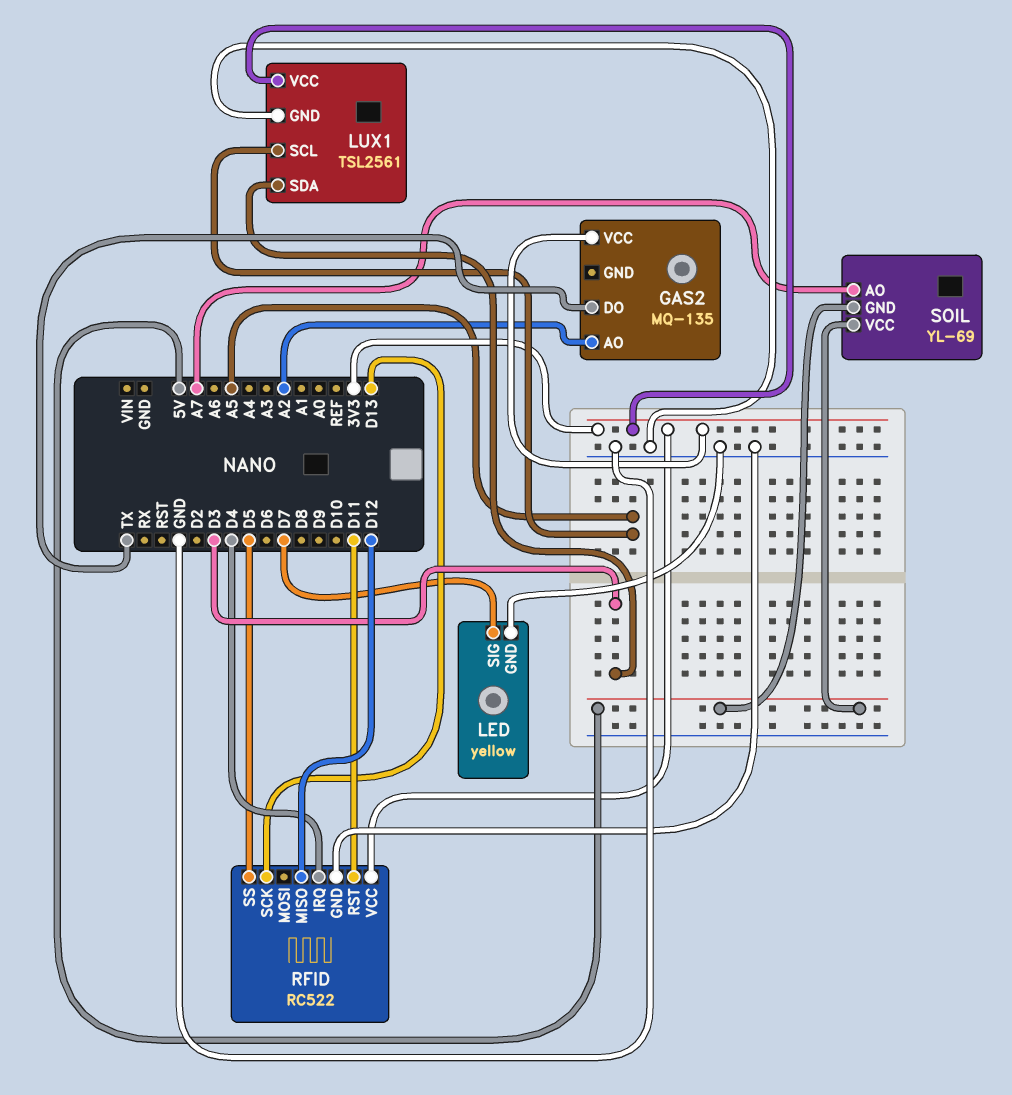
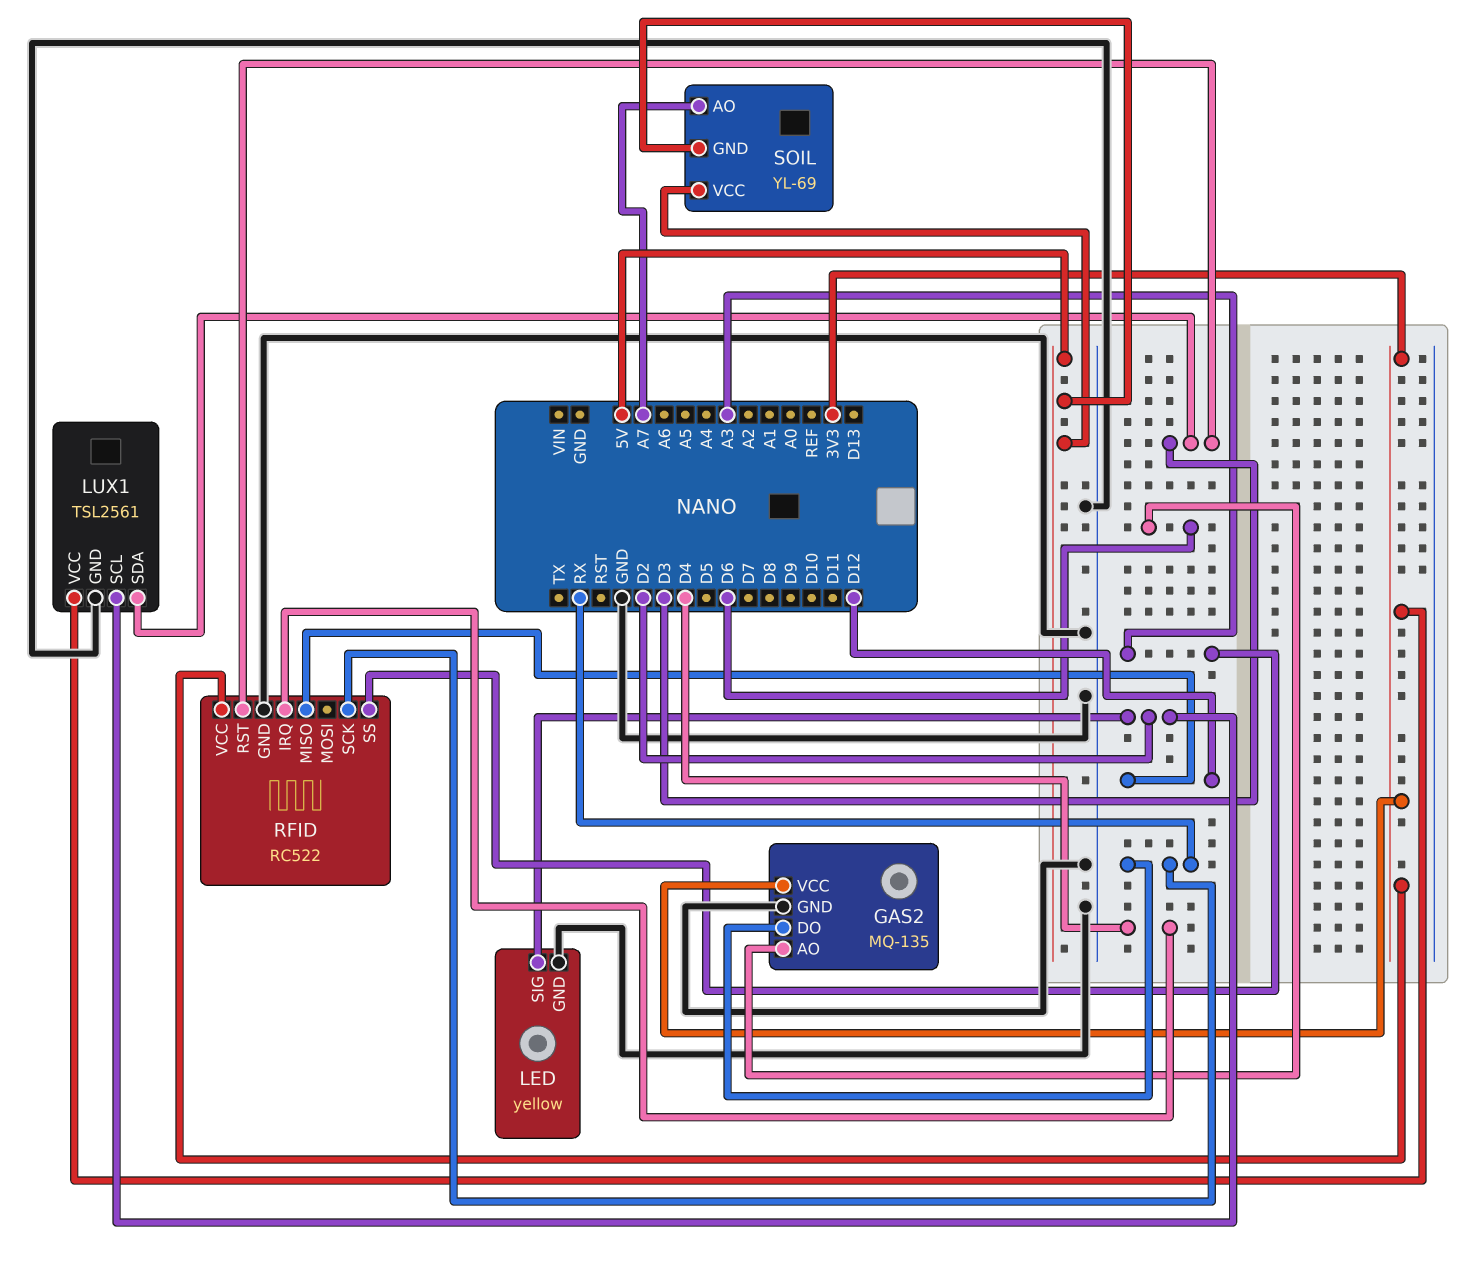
GAS2 pin AO: A2 -> D6
GAS2 pin DO: TX -> RX
GAS2 pin GND: none -> GND
LED pin SIG: D7 -> D2
LUX1 pin SCL: A5 -> D2
RFID pin RST: D11 -> D3
RFID pin SCK: D13 -> RX
RFID pin SS: D5 -> A3

